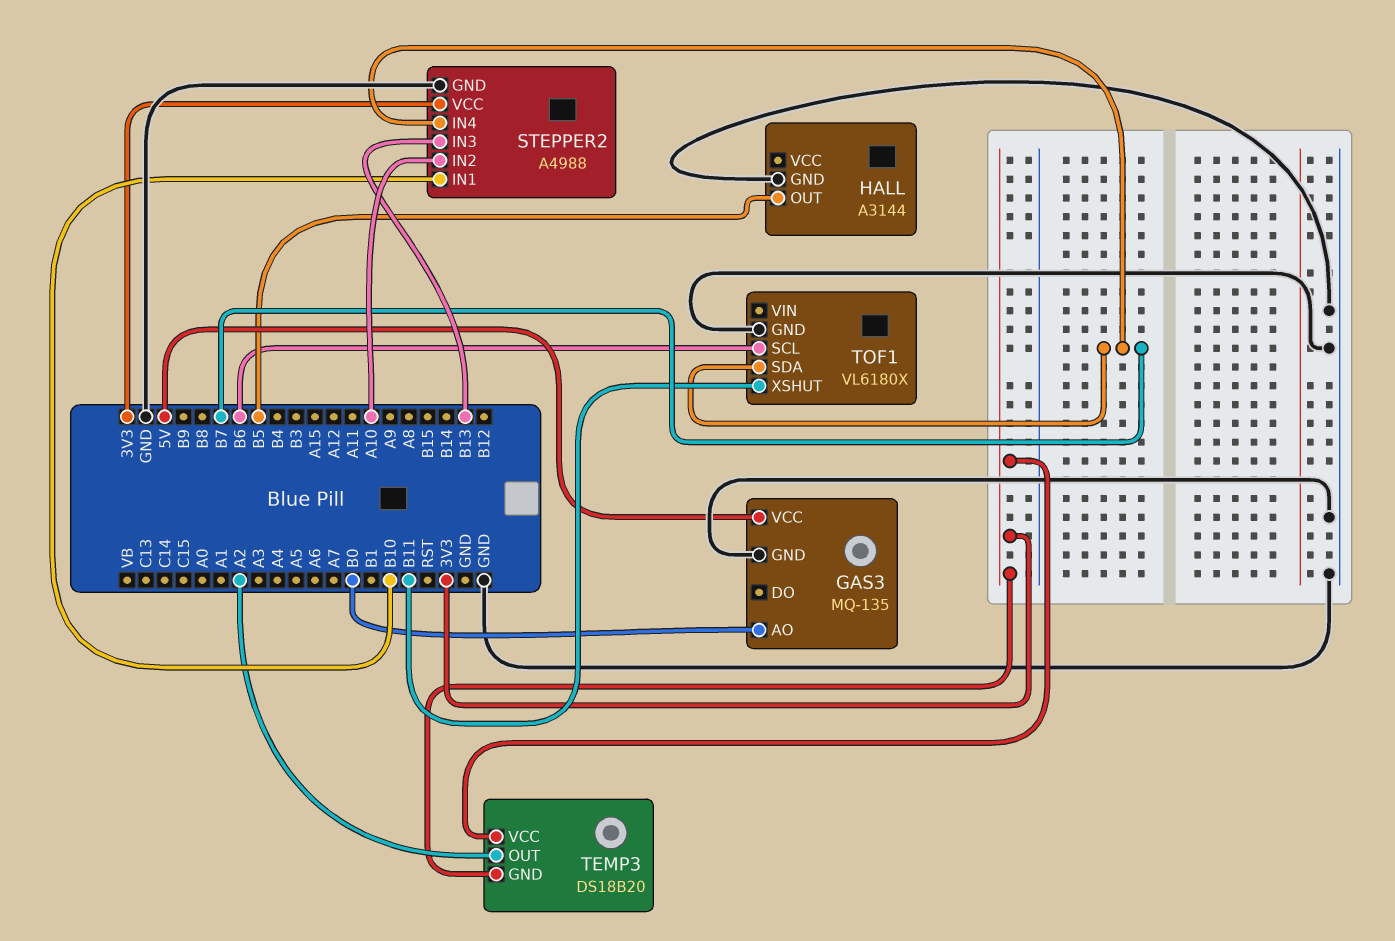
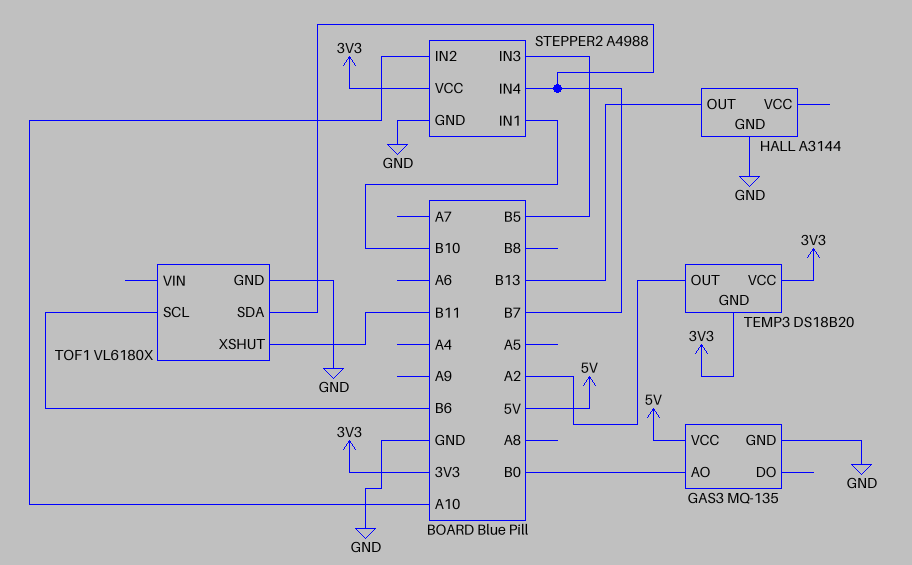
HALL pin OUT: B5 -> B13
STEPPER2 pin IN3: B13 -> B5

